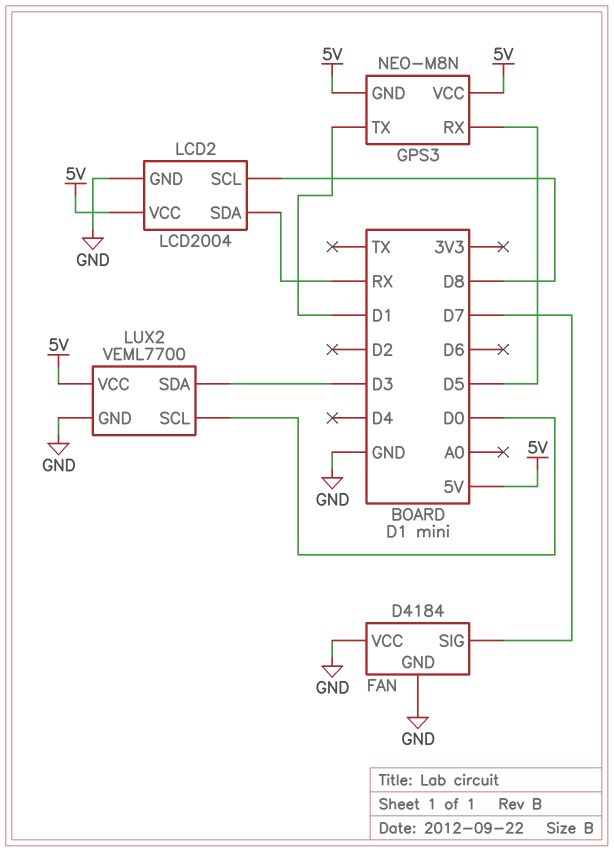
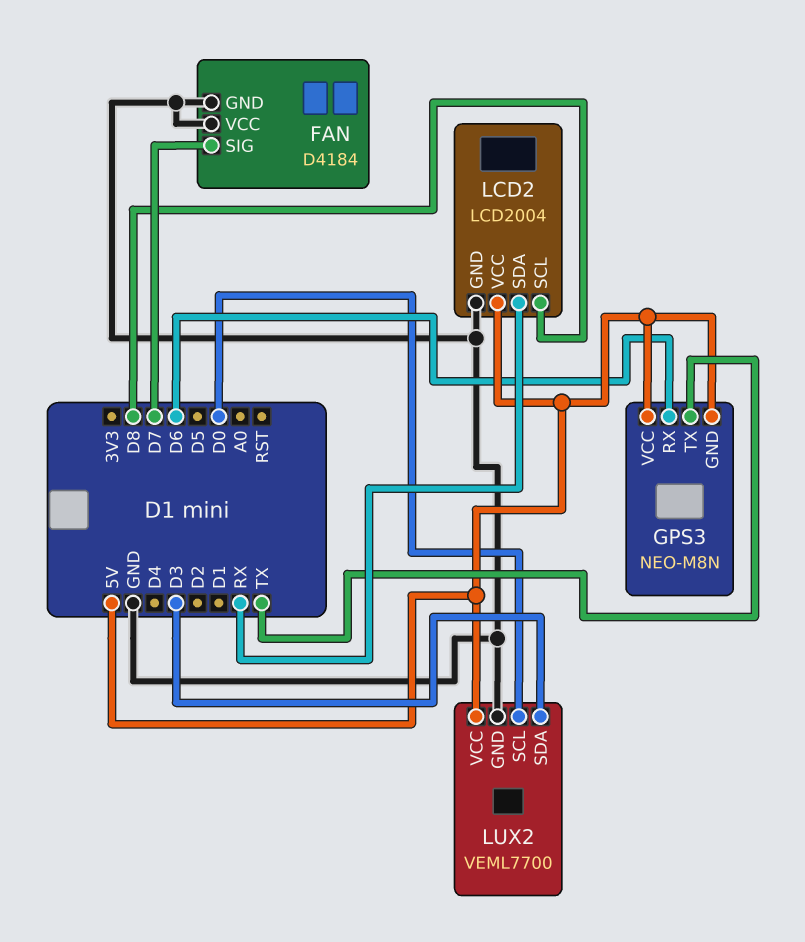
GPS3 pin RX: D5 -> D6
GPS3 pin TX: D1 -> TX

